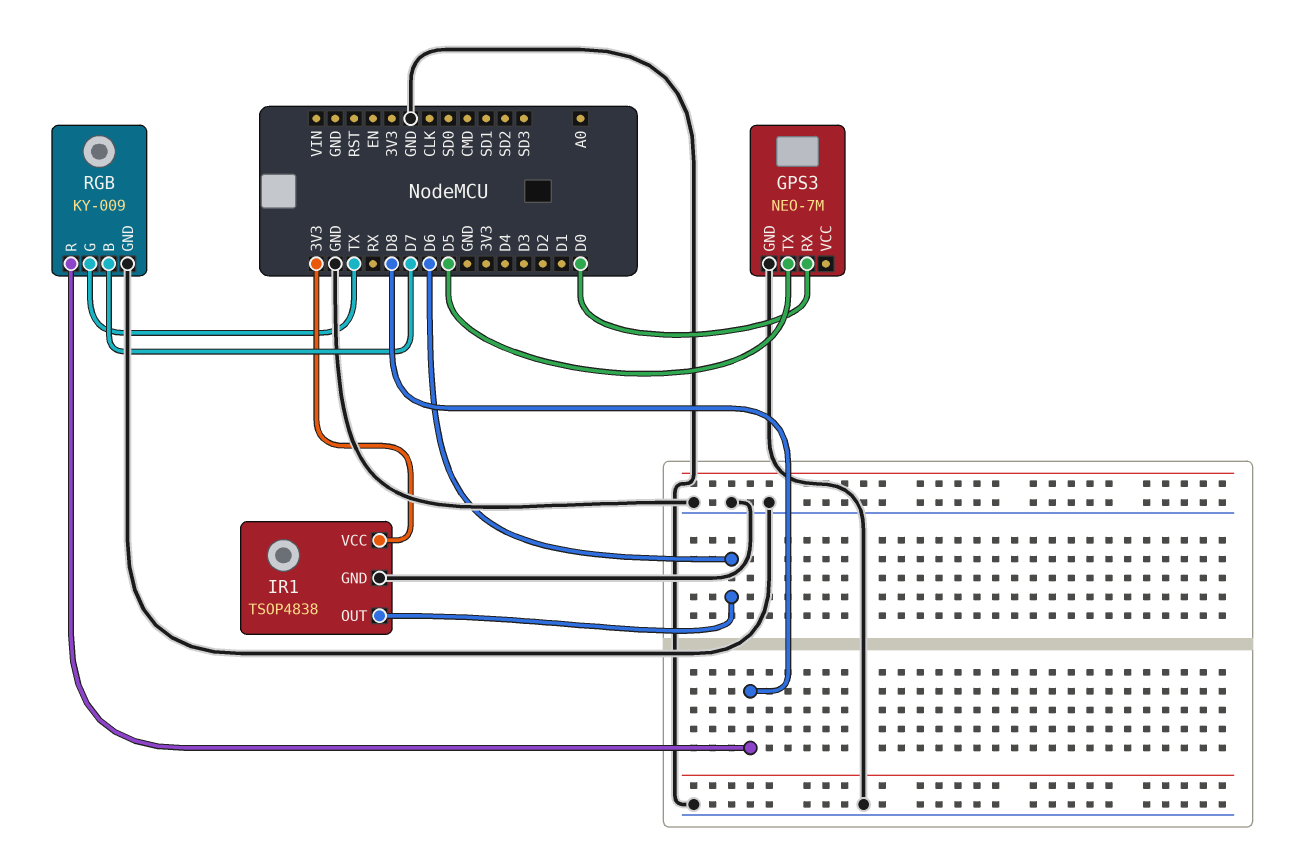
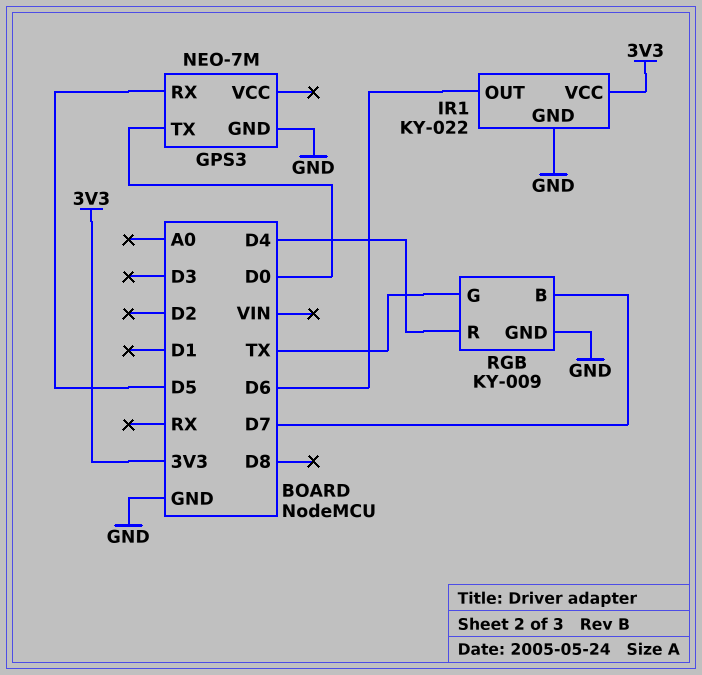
GPS3 pin RX: D0 -> D5
GPS3 pin TX: D5 -> D0
IR1: TSOP4838 -> KY-022
RGB pin R: D8 -> D4

